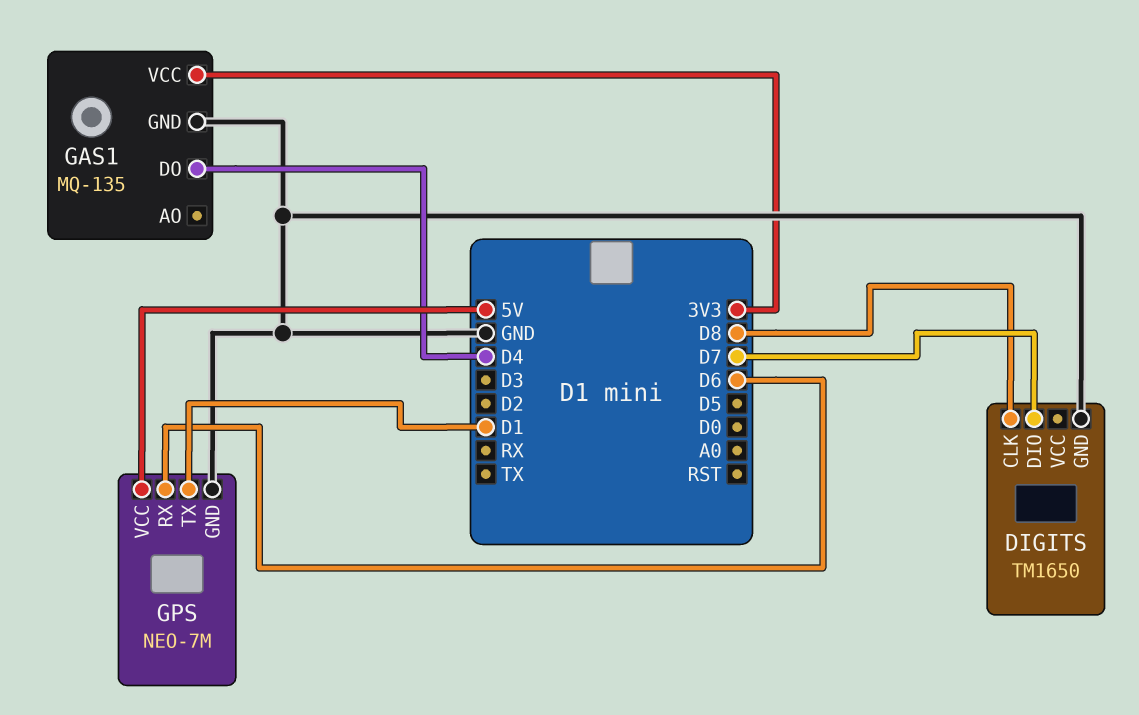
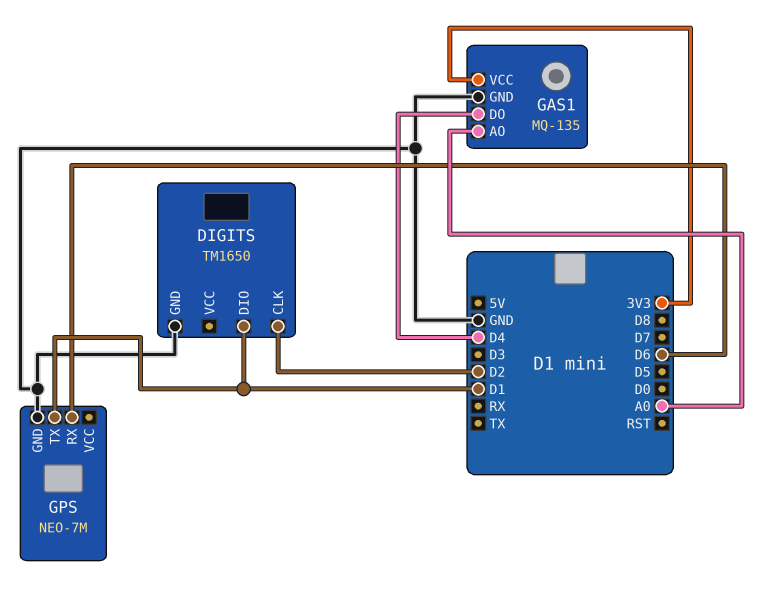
DIGITS pin CLK: D8 -> D2
DIGITS pin DIO: D7 -> D1
GAS1 pin AO: none -> A0
GPS pin VCC: 5V -> none

